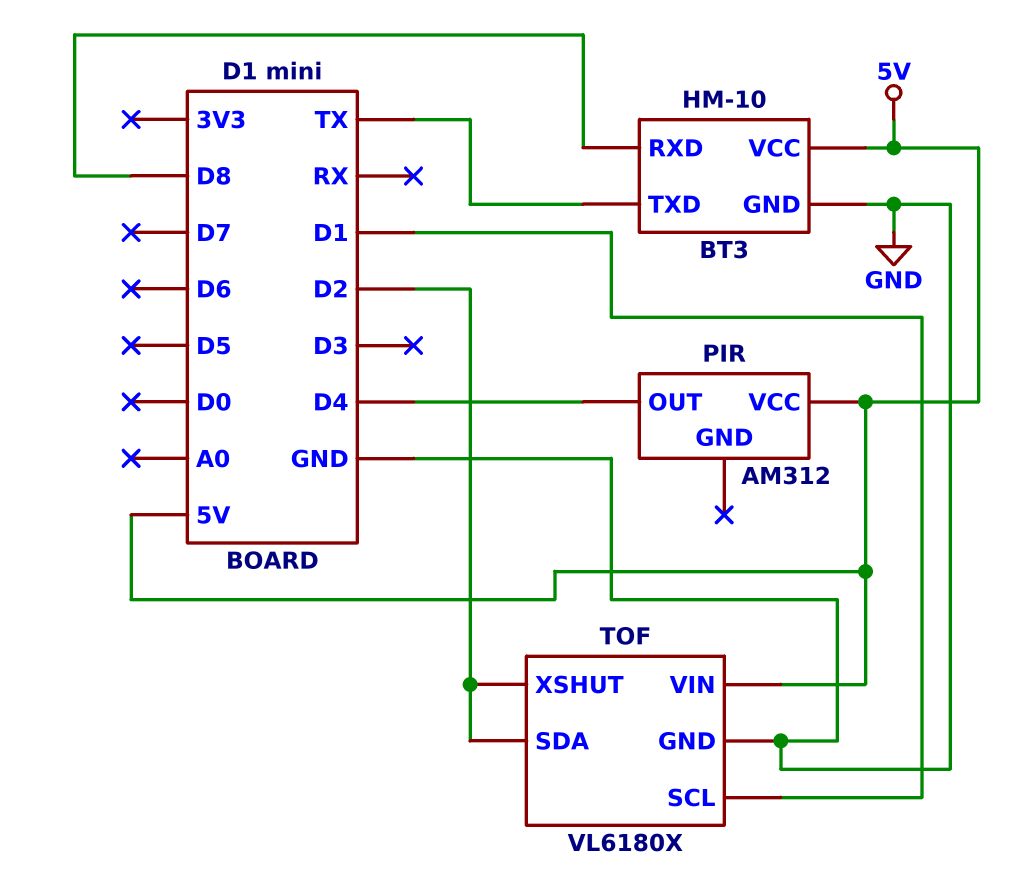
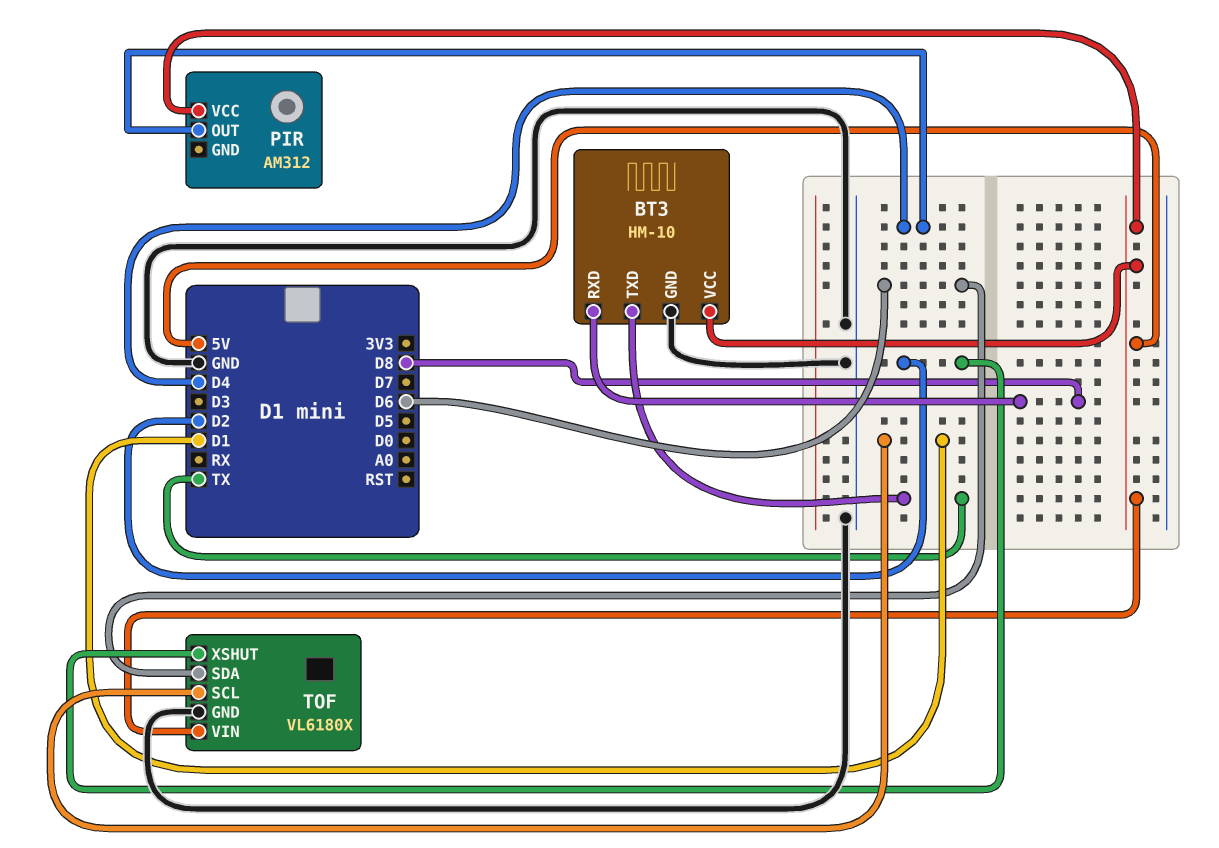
TOF pin SDA: D2 -> D6

